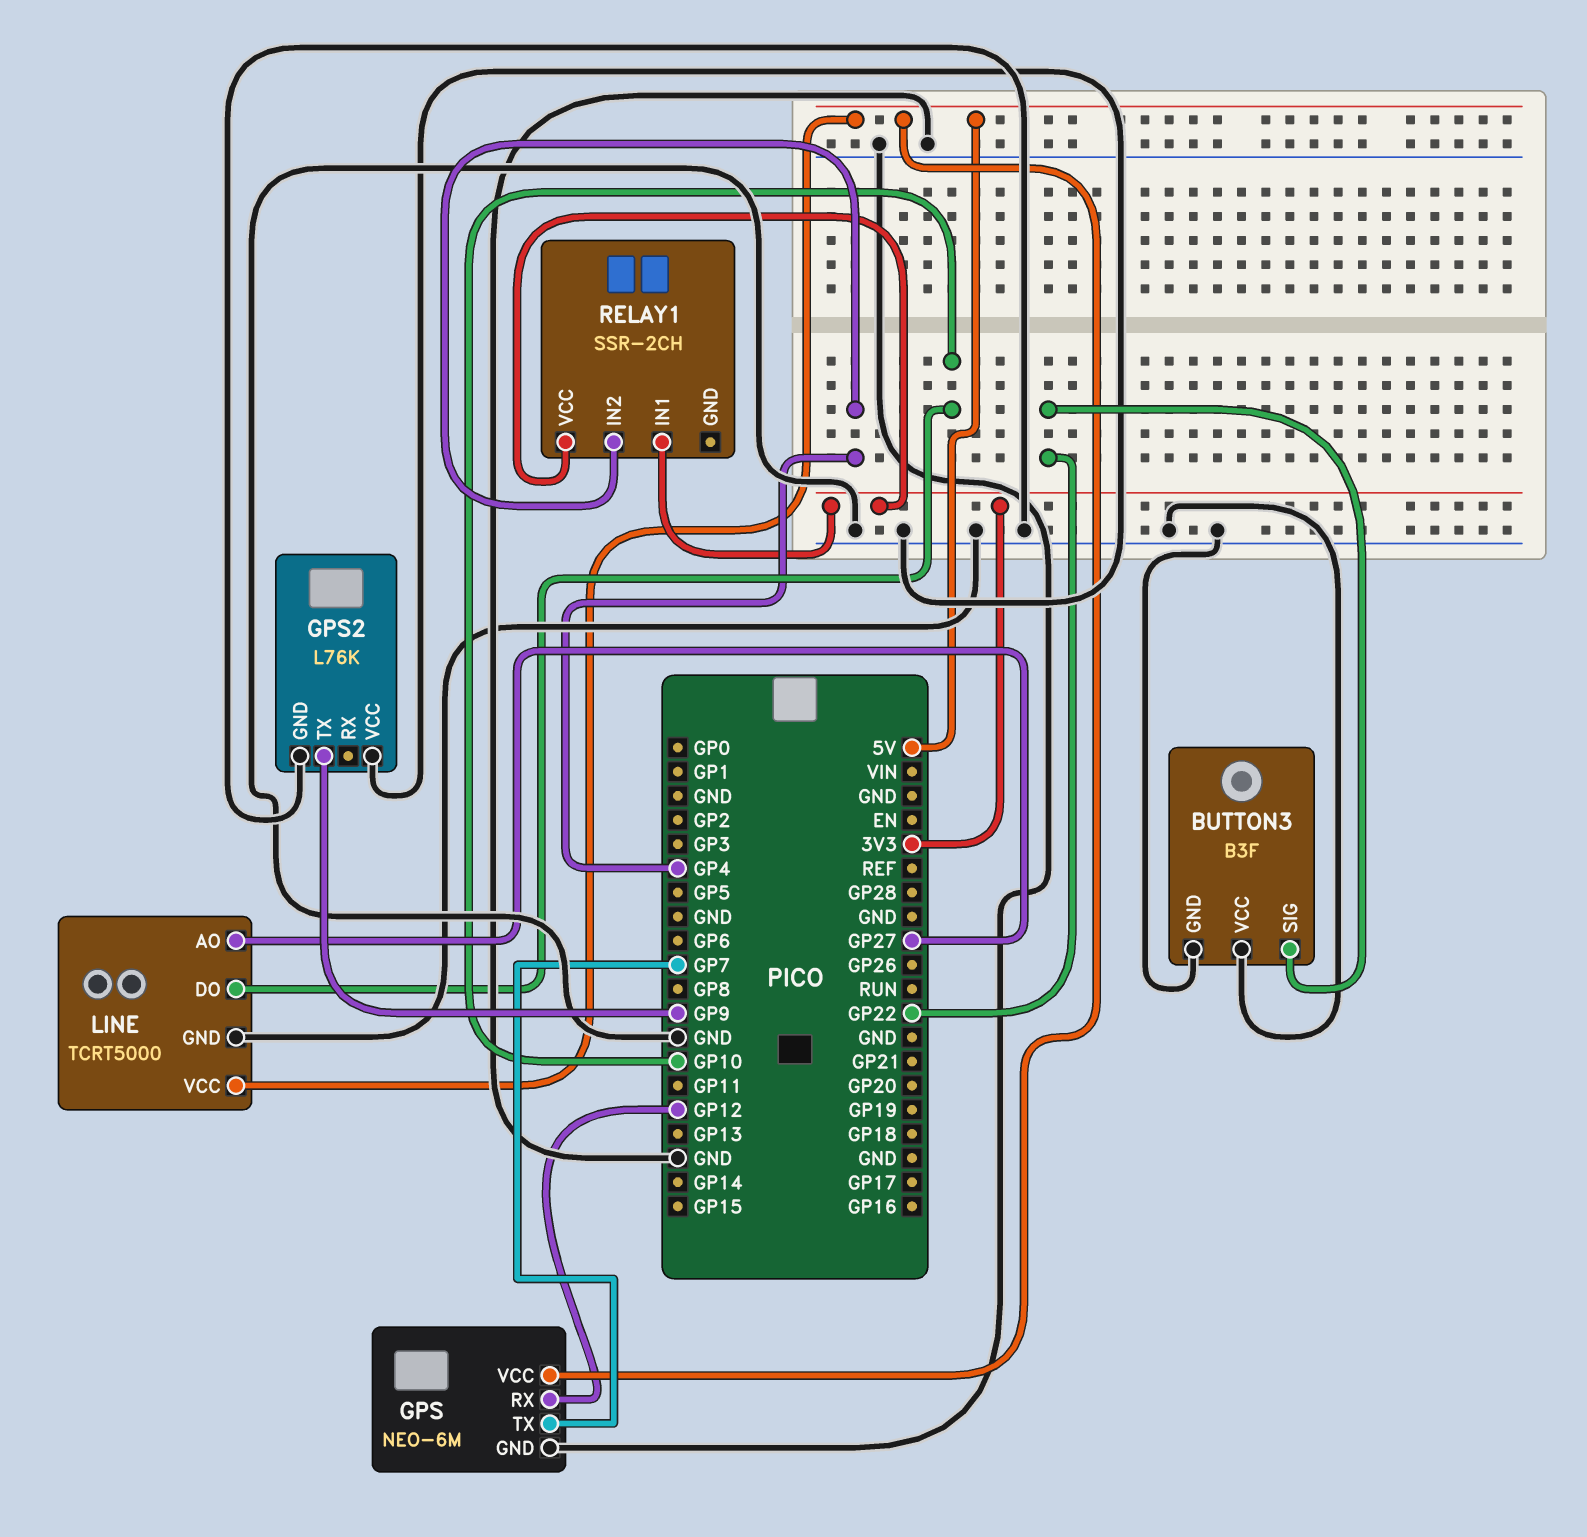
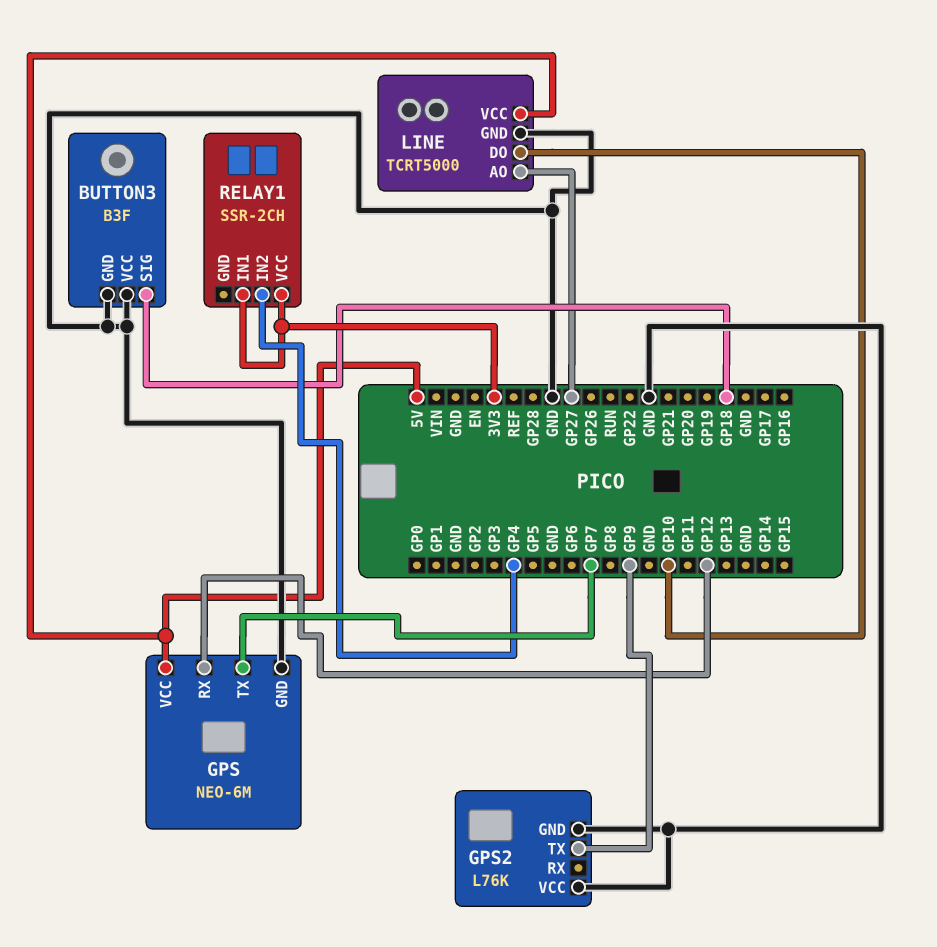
BUTTON3 pin SIG: GP22 -> GP18

